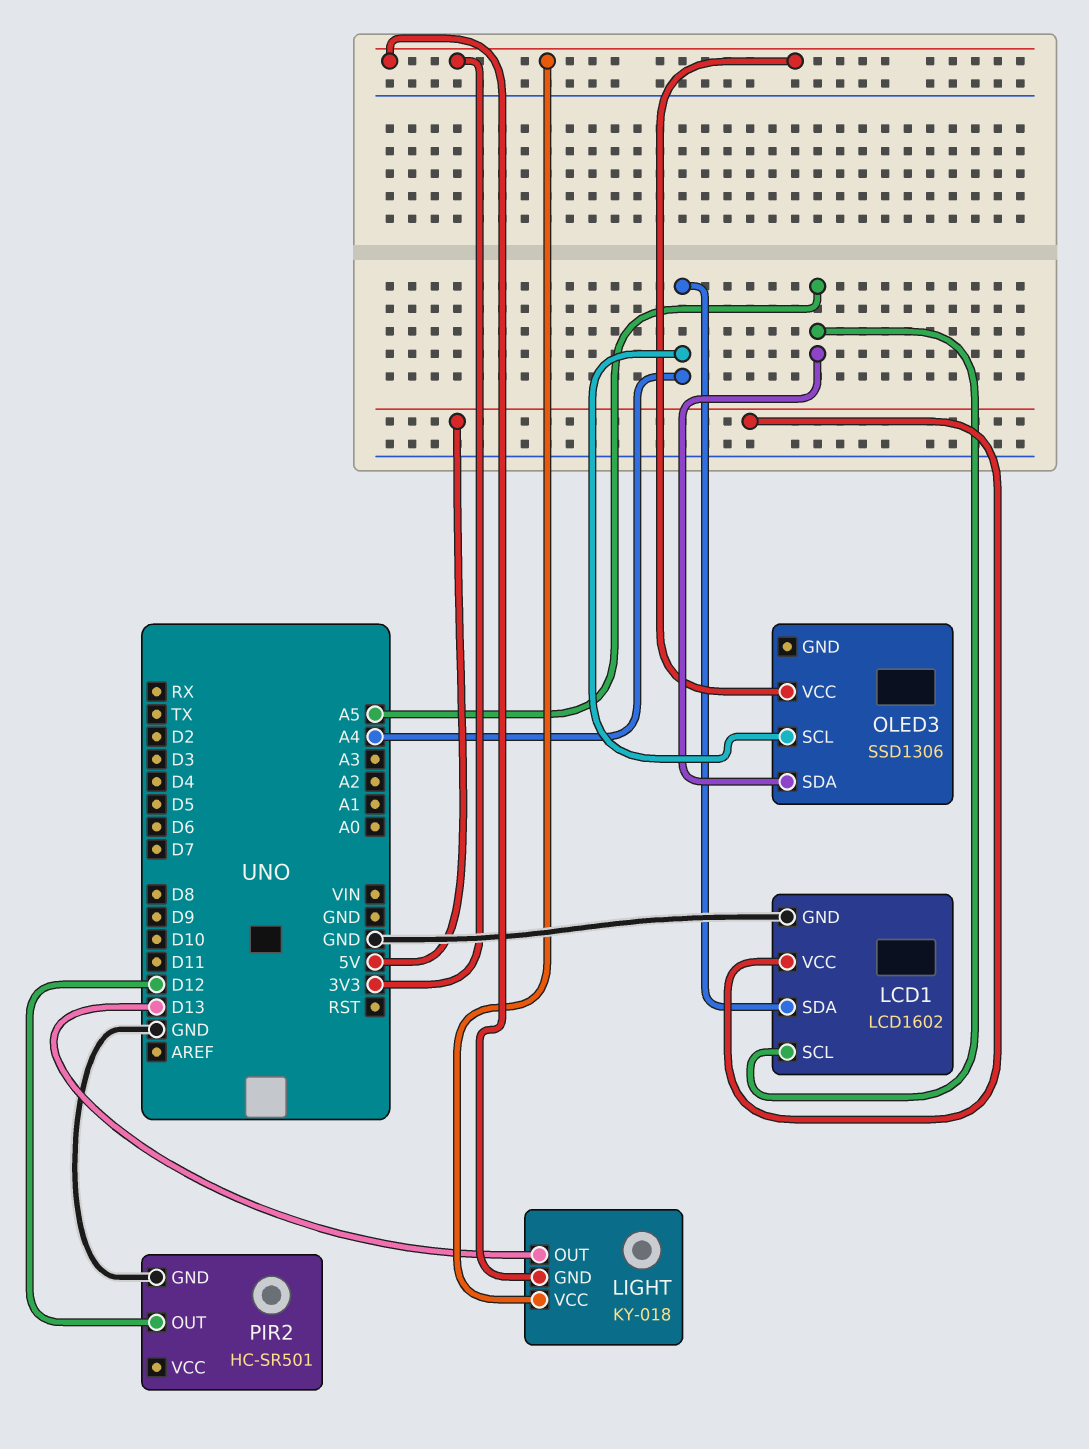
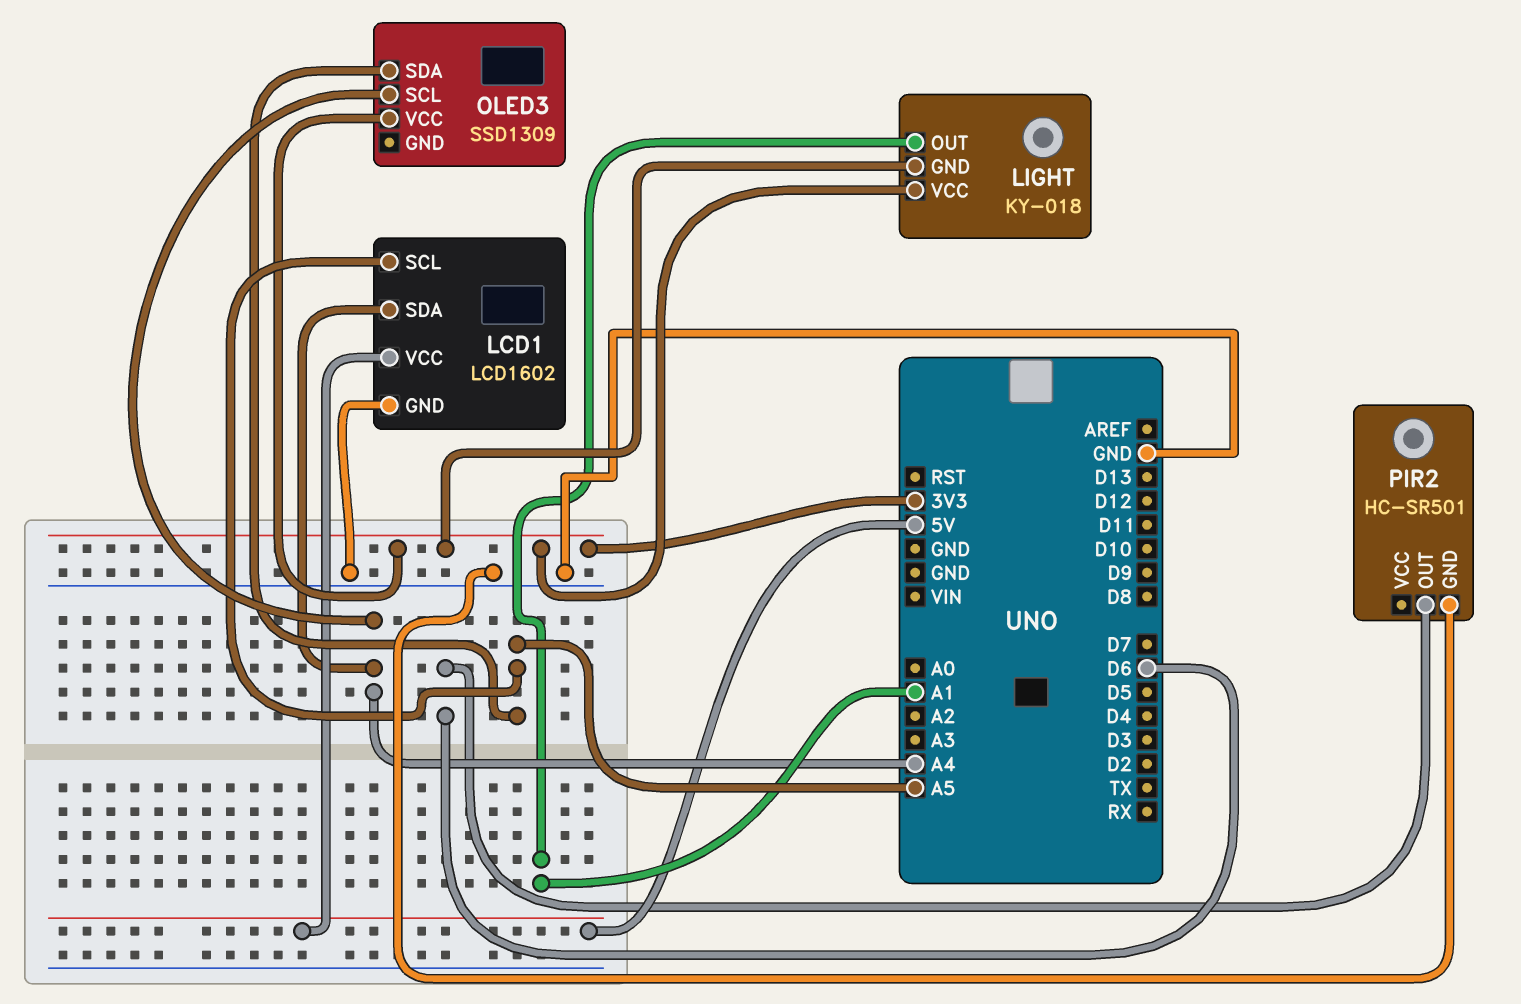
LIGHT pin OUT: D13 -> A1
OLED3: SSD1306 -> SSD1309
PIR2 pin OUT: D12 -> D6

